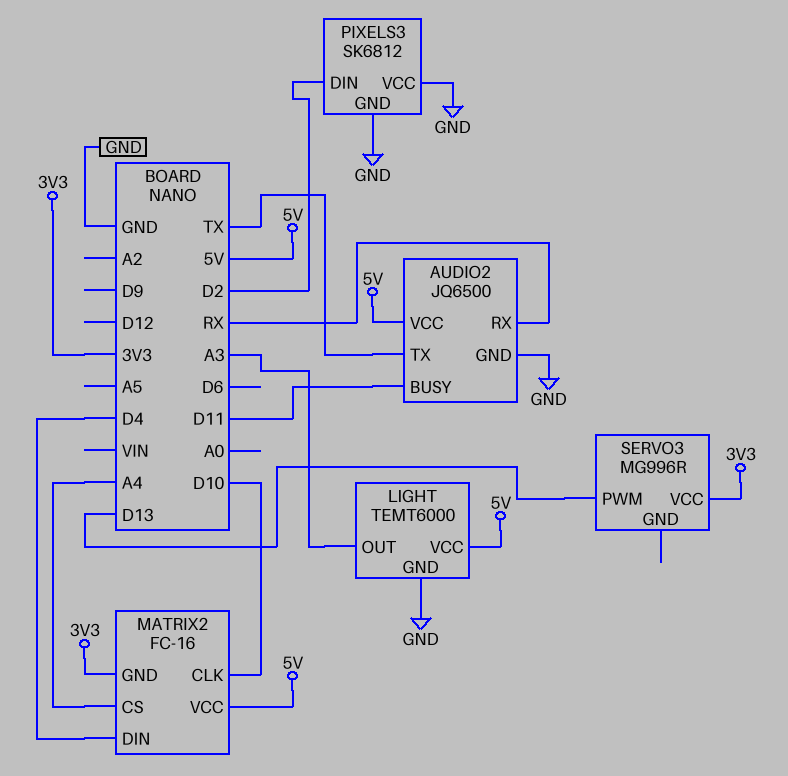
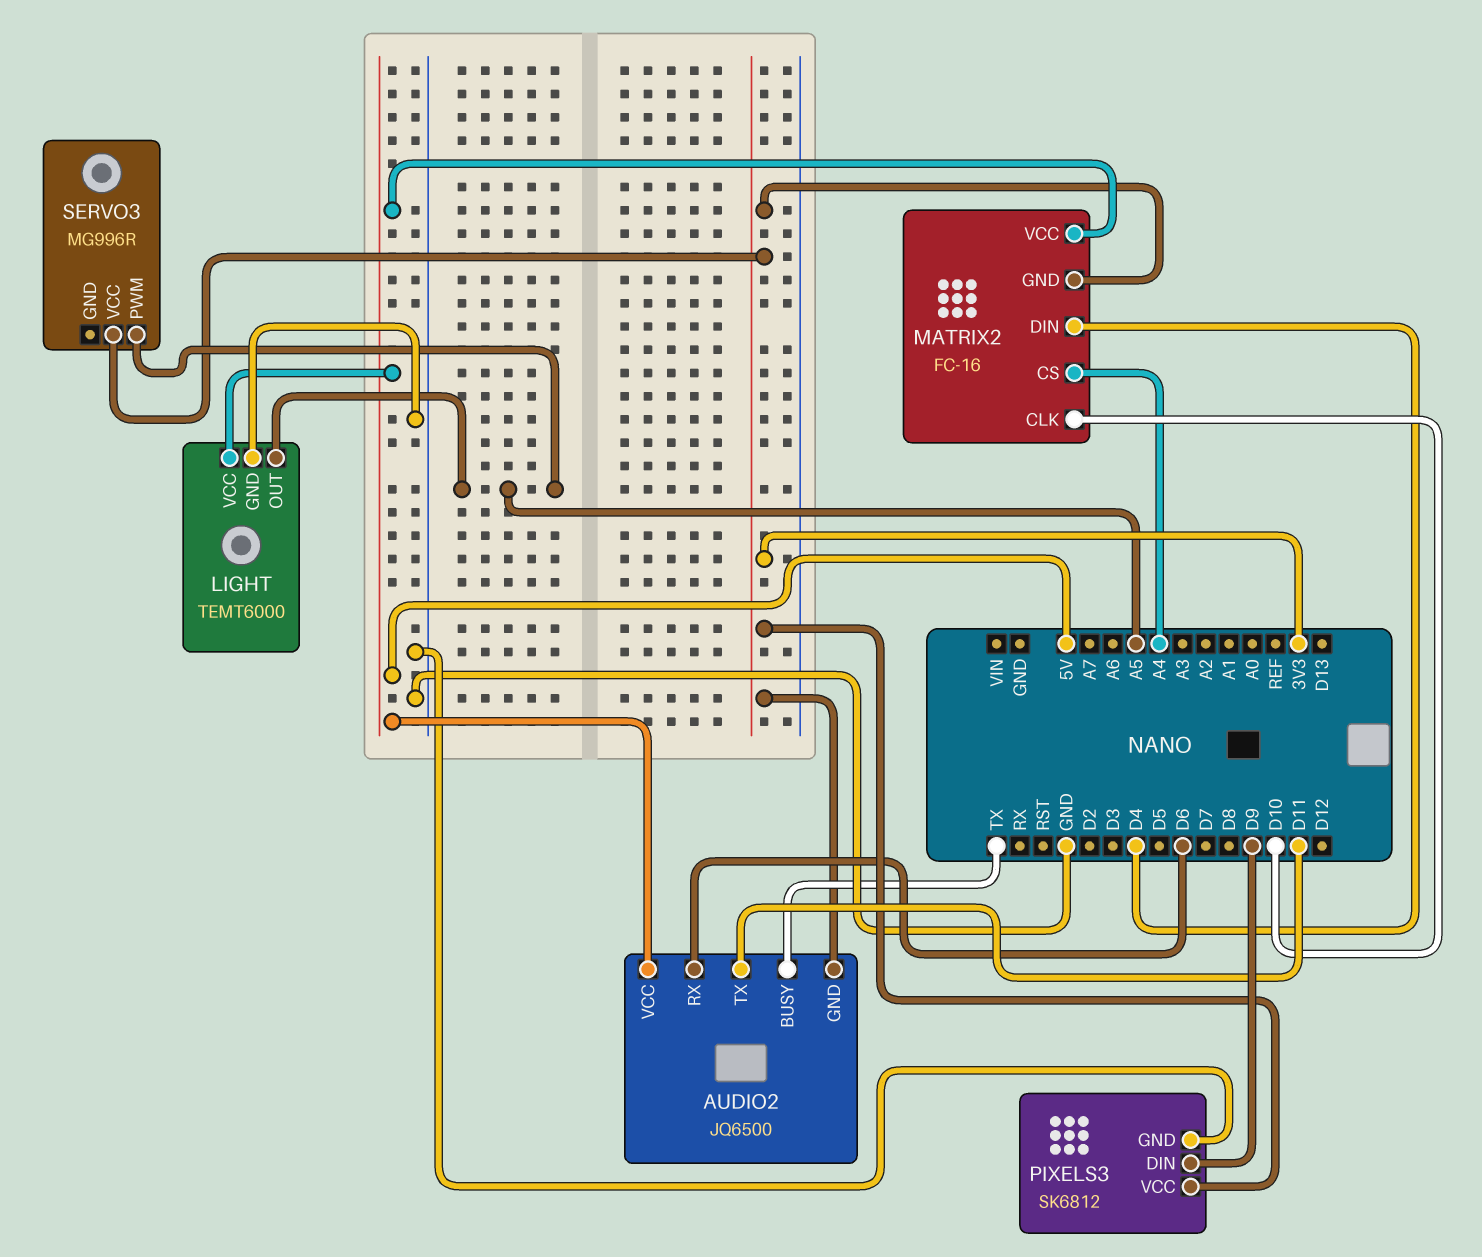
AUDIO2 pin BUSY: D11 -> TX
AUDIO2 pin GND: GND -> 3V3
AUDIO2 pin RX: RX -> D6
AUDIO2 pin TX: TX -> D11
LIGHT pin OUT: A3 -> A5
PIXELS3 pin DIN: D2 -> D9
PIXELS3 pin VCC: GND -> 3V3
SERVO3 pin PWM: D13 -> A5

